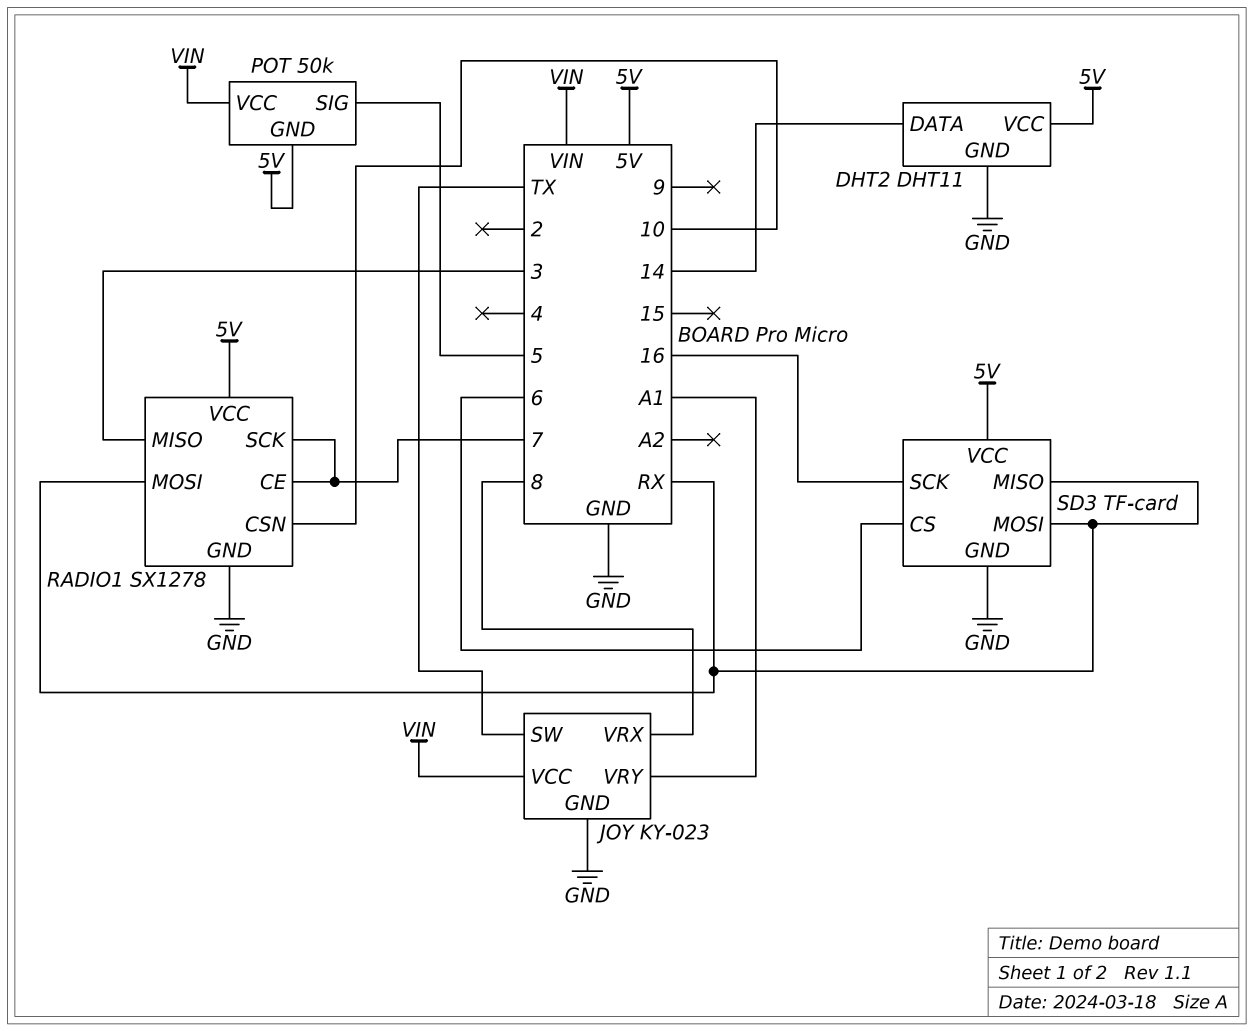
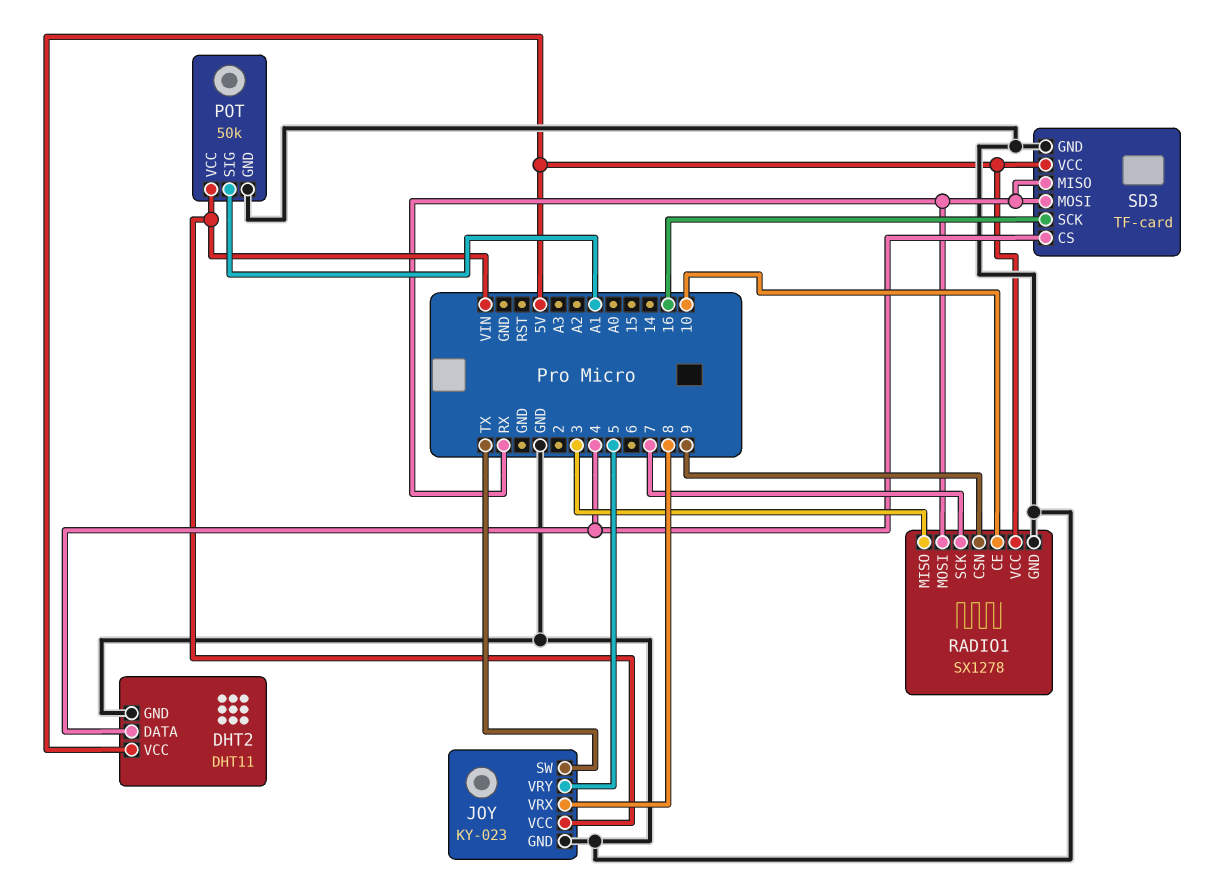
DHT2 pin DATA: 14 -> 4
JOY pin VRY: A1 -> 5
POT pin GND: 5V -> GND
POT pin SIG: 5 -> A1
RADIO1 pin CE: 7 -> 10
RADIO1 pin CSN: 10 -> 9
SD3 pin CS: 6 -> 4

